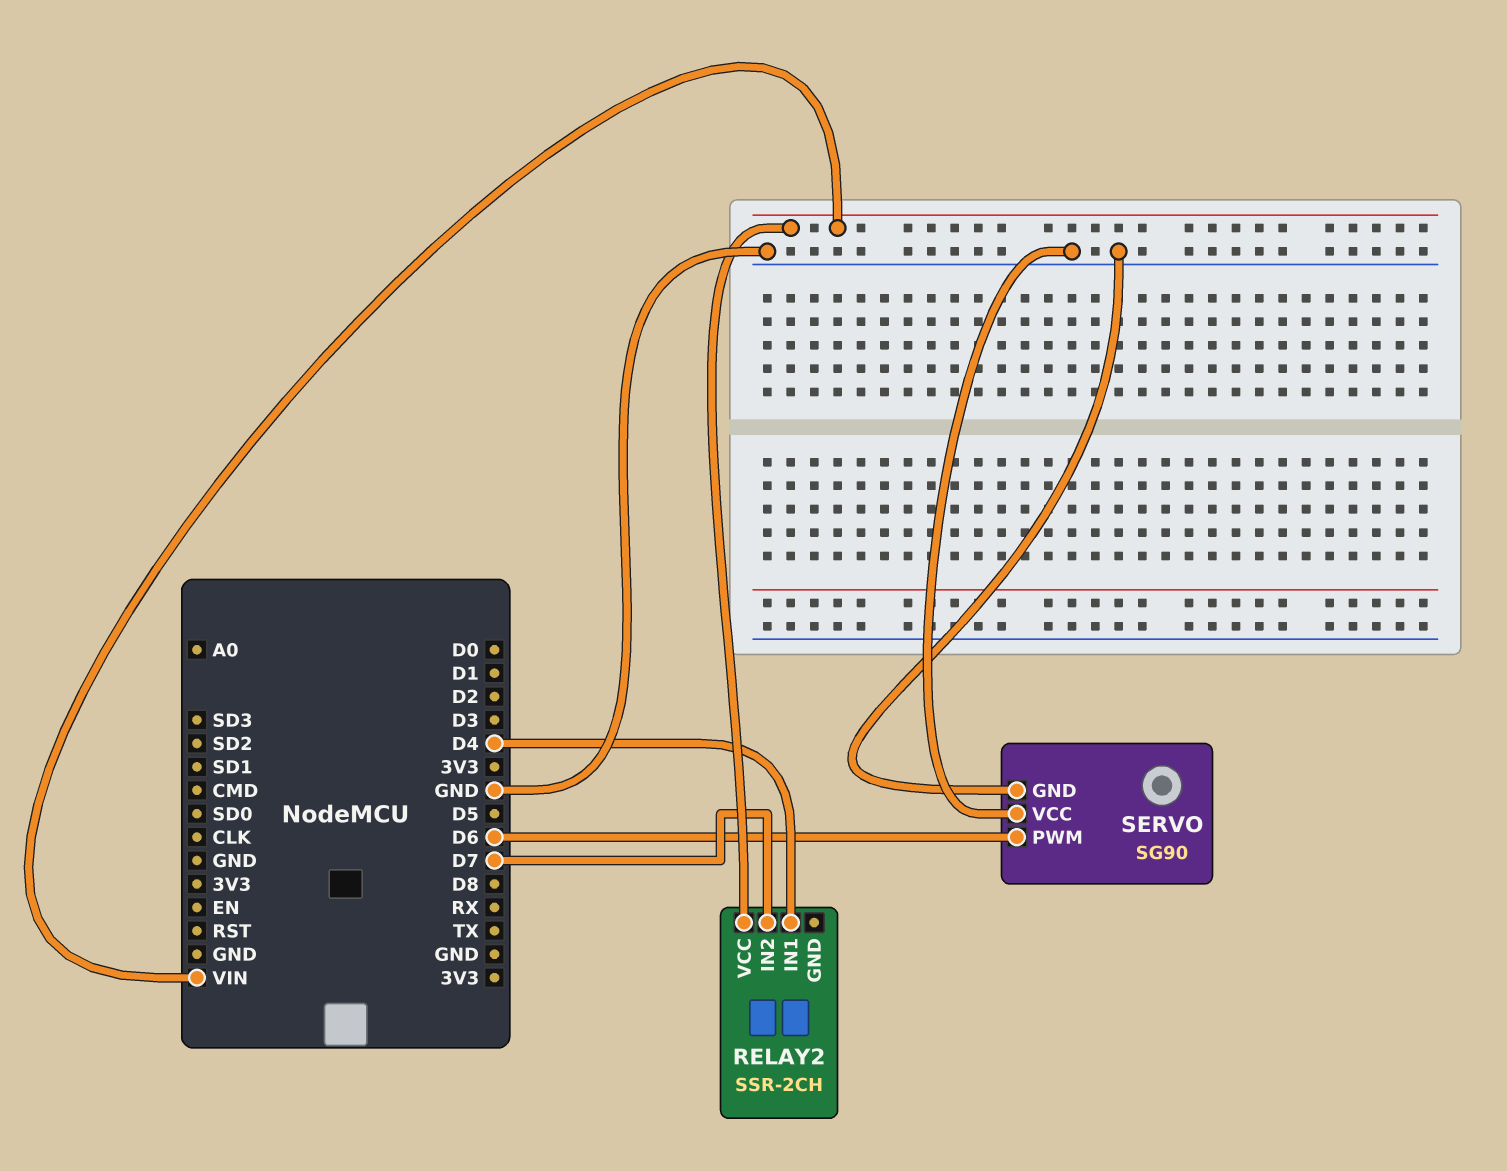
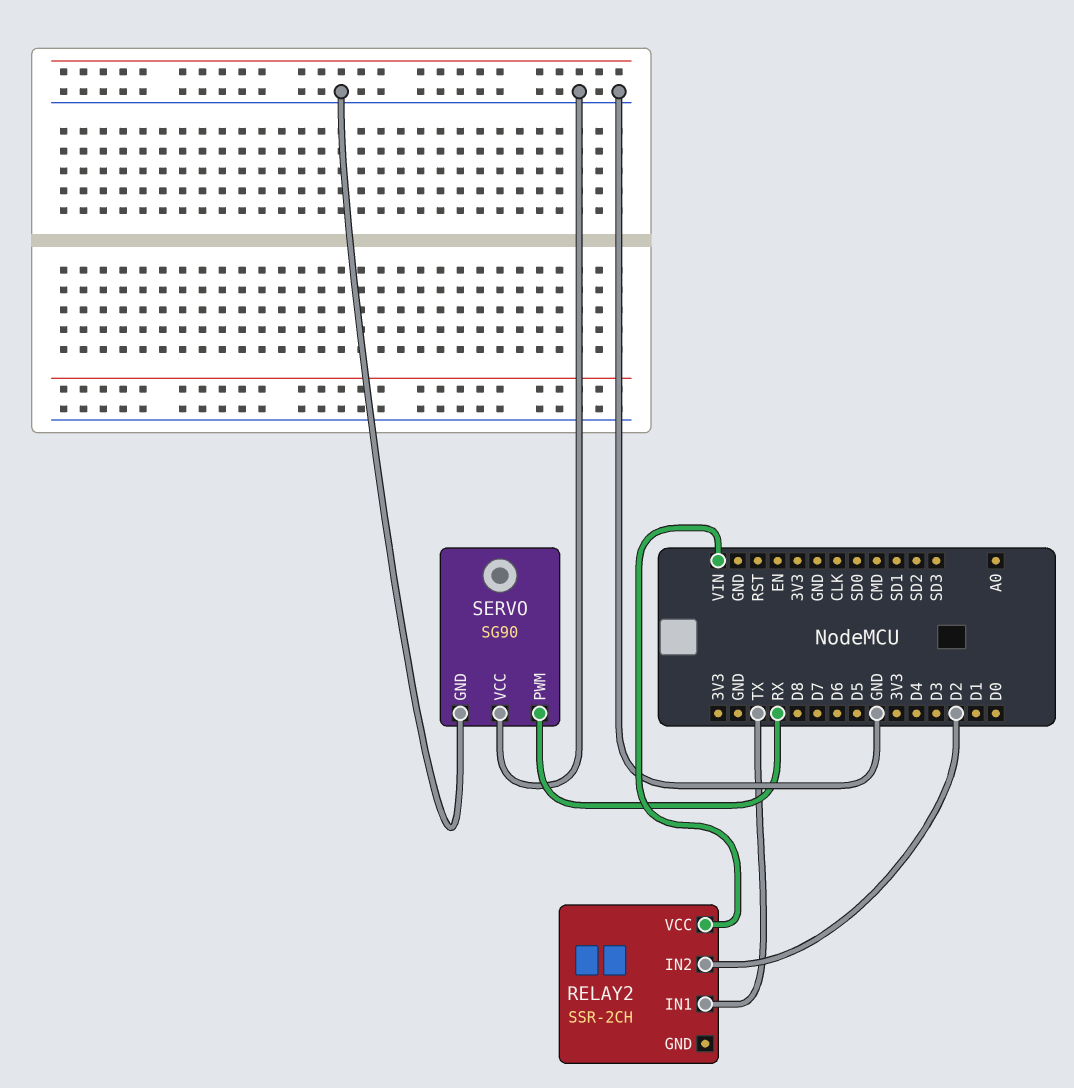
RELAY2 pin IN1: D4 -> TX
RELAY2 pin IN2: D7 -> D2
SERVO pin PWM: D6 -> RX

